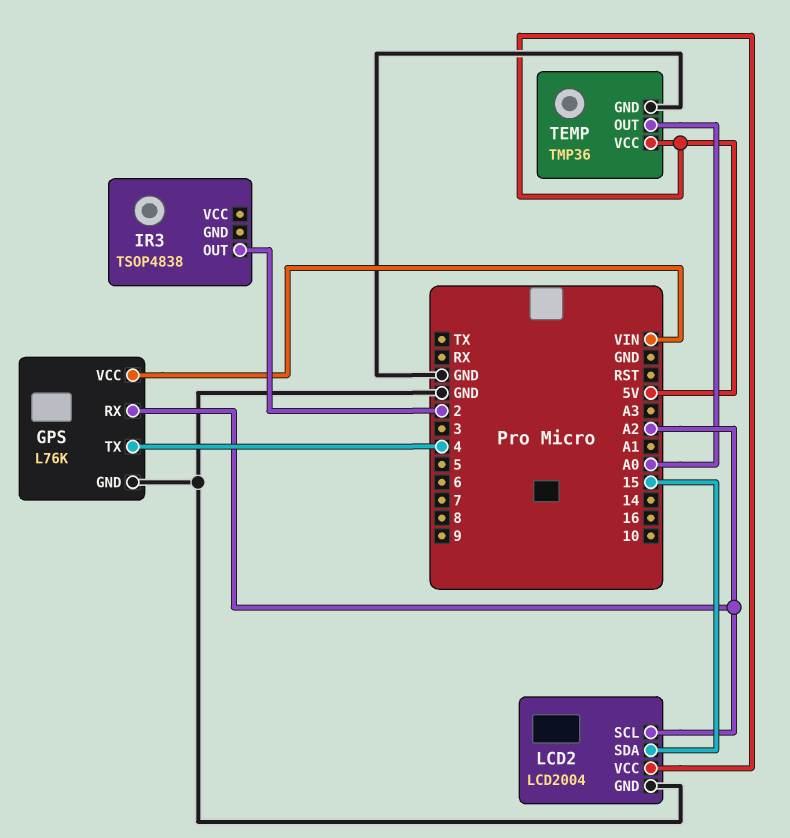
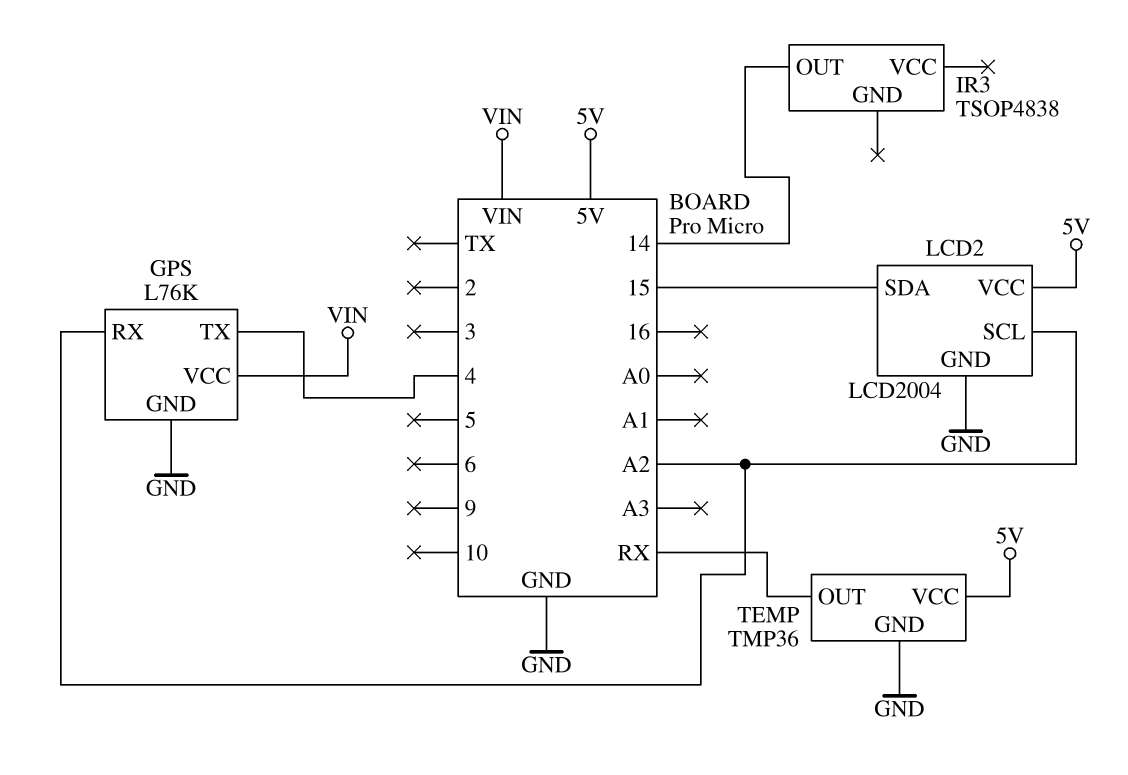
IR3 pin OUT: 2 -> 14
TEMP pin OUT: A0 -> RX

